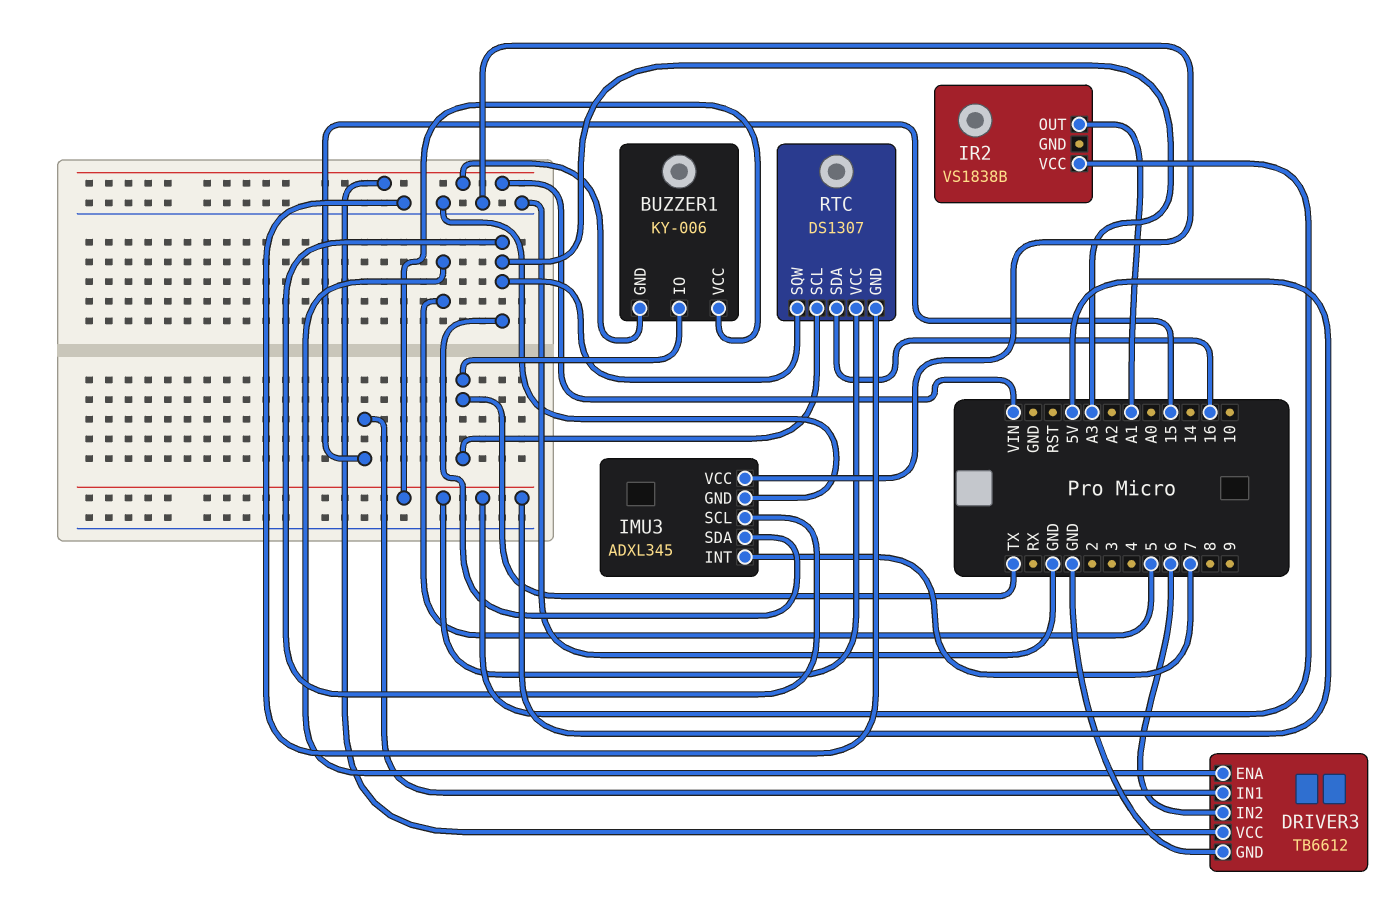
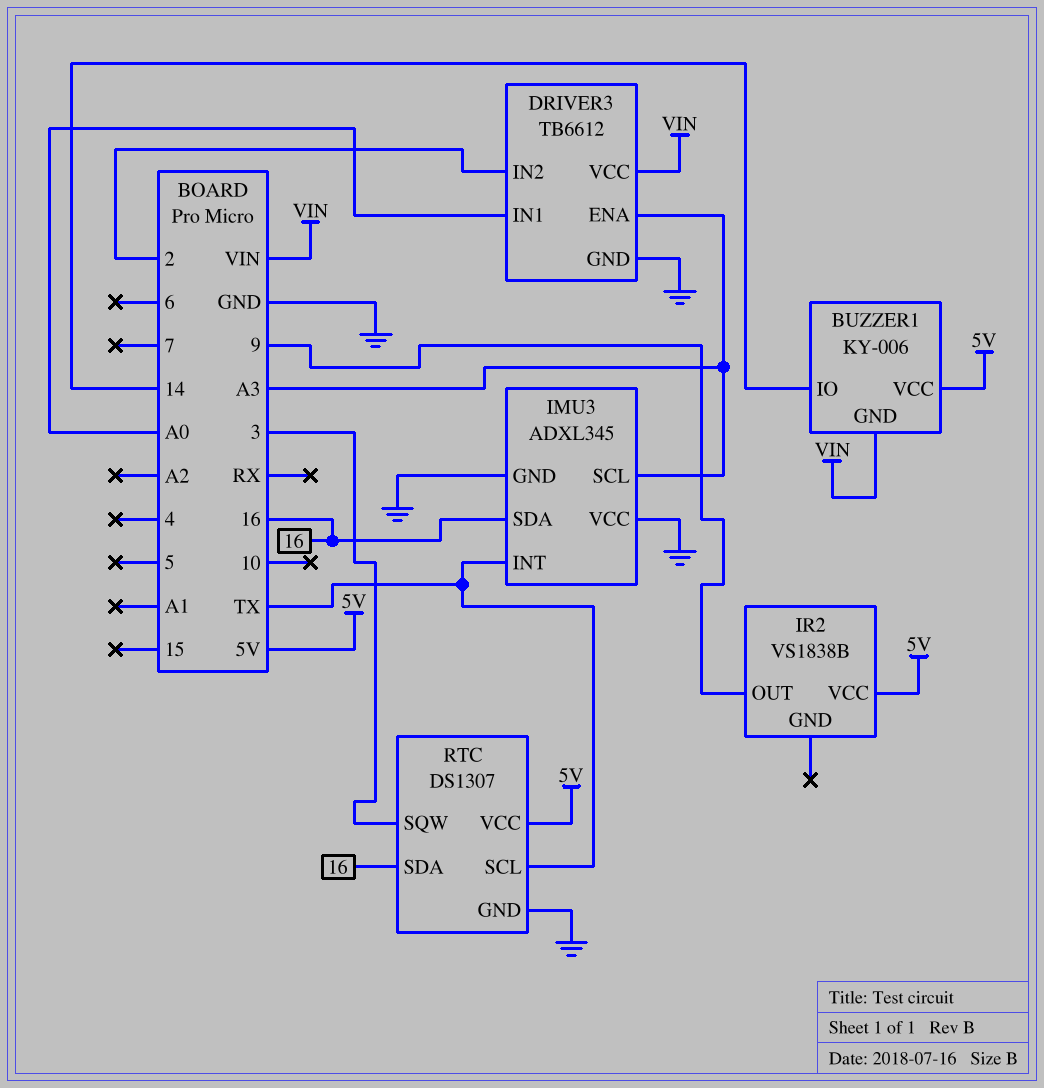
BUZZER1 pin IO: TX -> 14
DRIVER3 pin ENA: 5 -> A3
DRIVER3 pin IN1: 15 -> A0
DRIVER3 pin IN2: 6 -> 2
IMU3 pin INT: 7 -> TX
IMU3 pin SDA: A3 -> 16
IR2 pin OUT: A1 -> 9
RTC pin SQW: A3 -> 3

